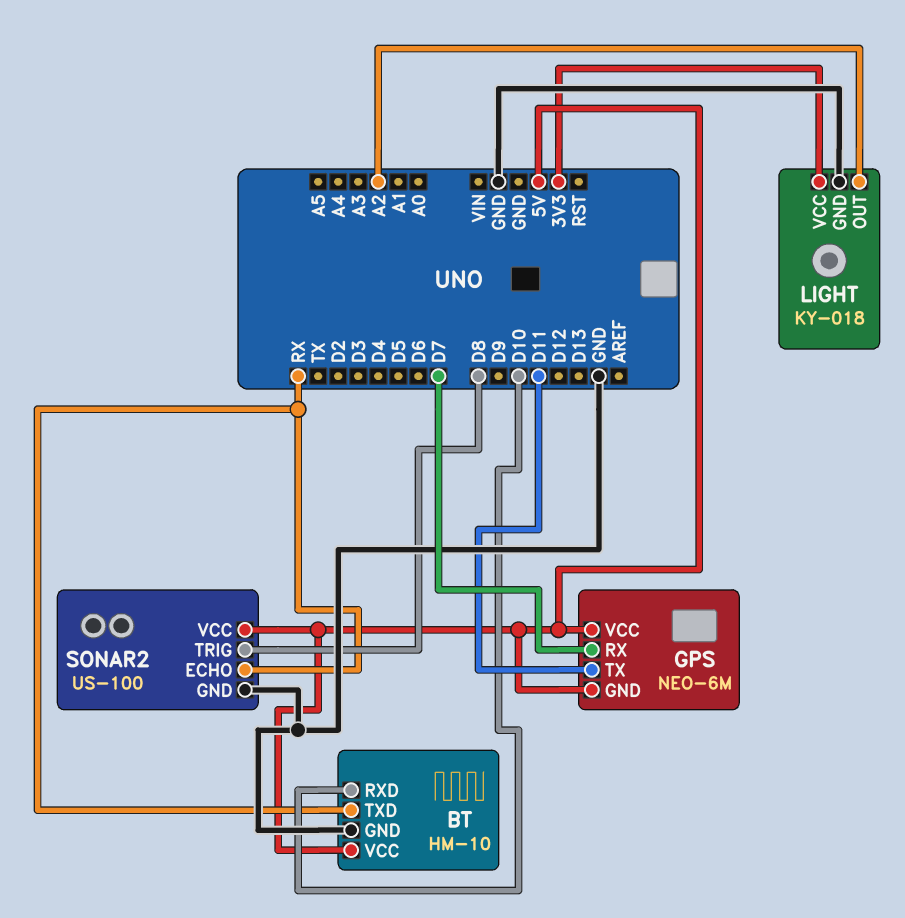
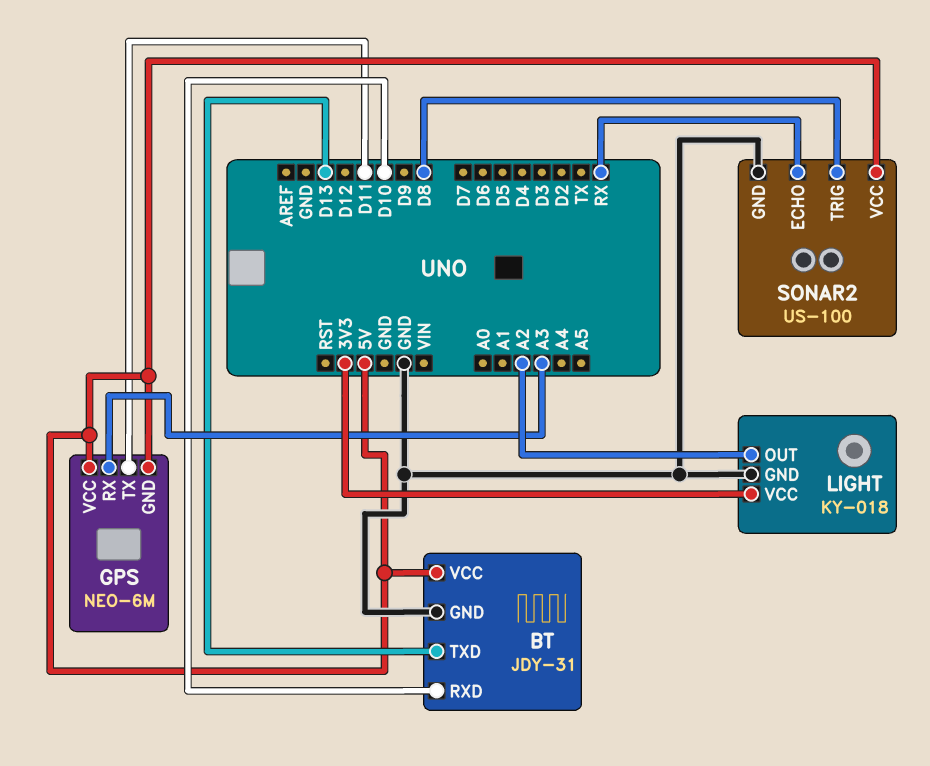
BT: HM-10 -> JDY-31
BT pin TXD: RX -> D13
GPS pin RX: D7 -> A3

